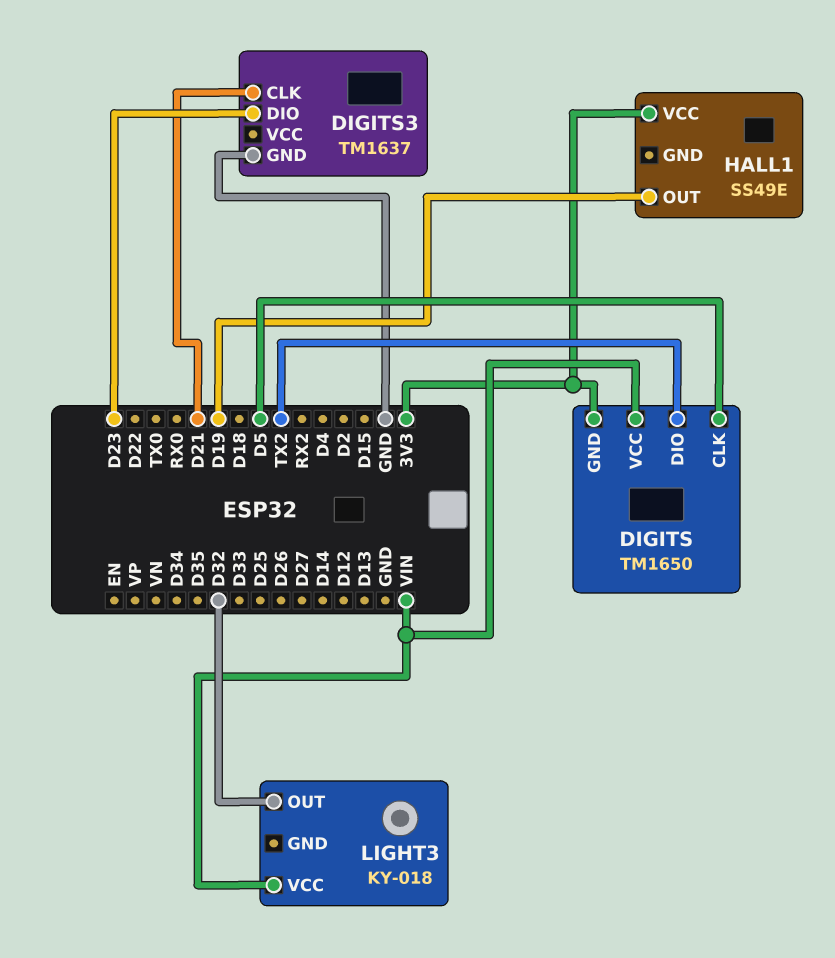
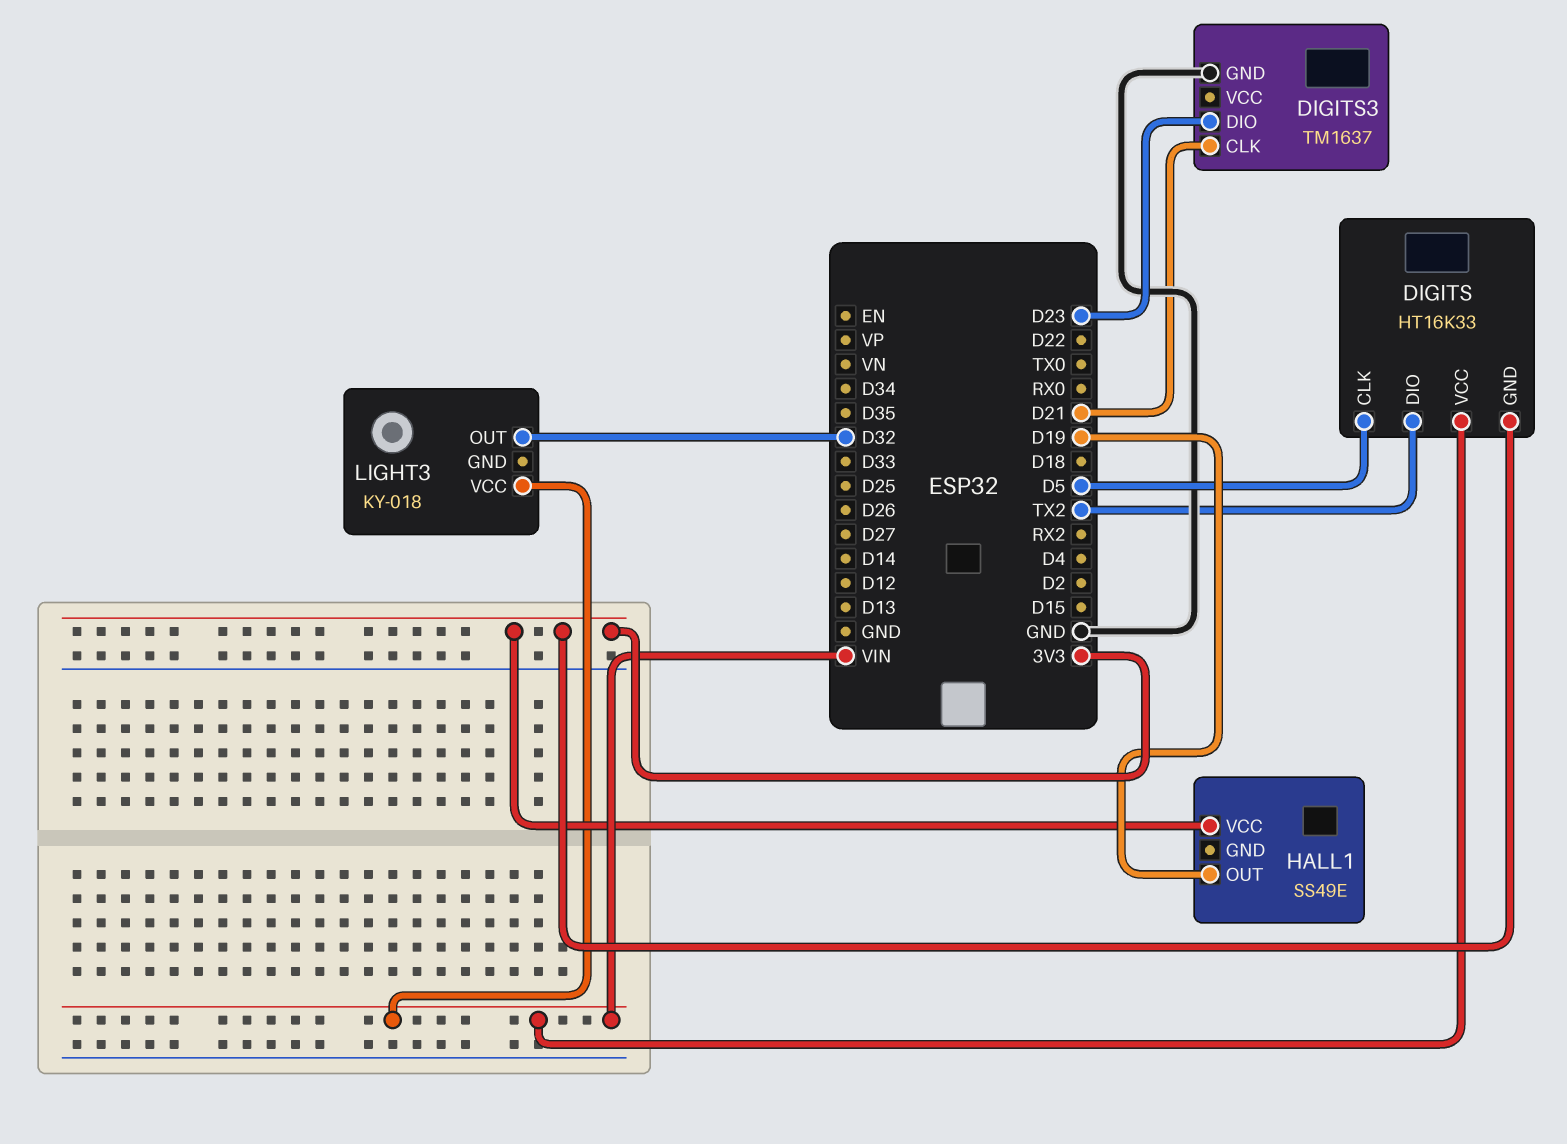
DIGITS: TM1650 -> HT16K33

